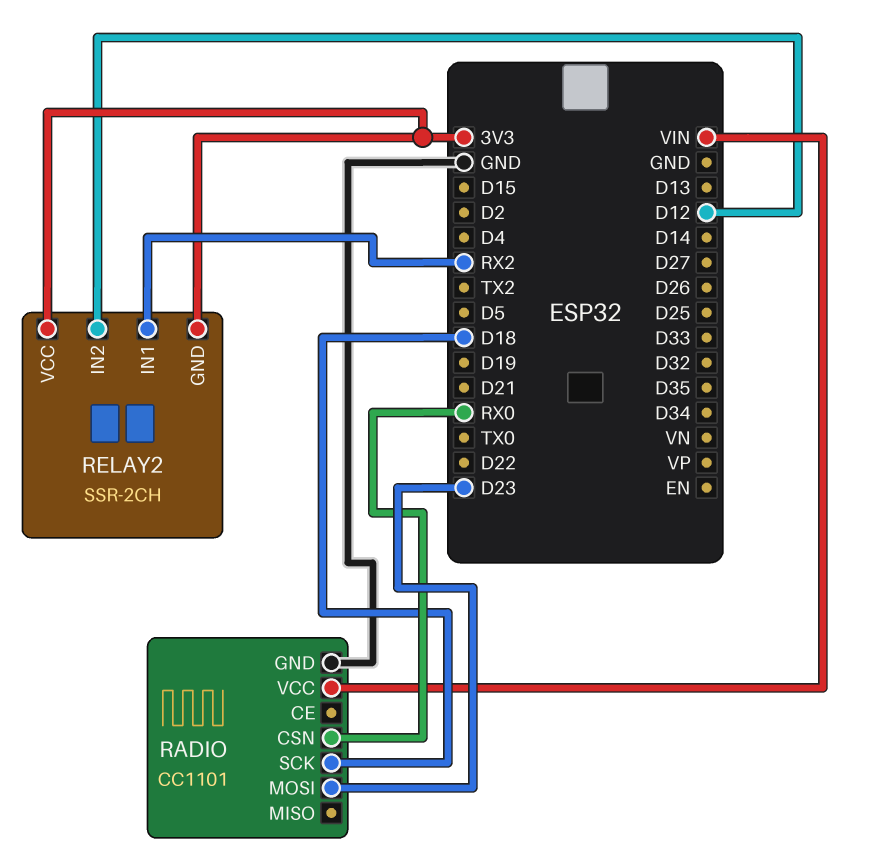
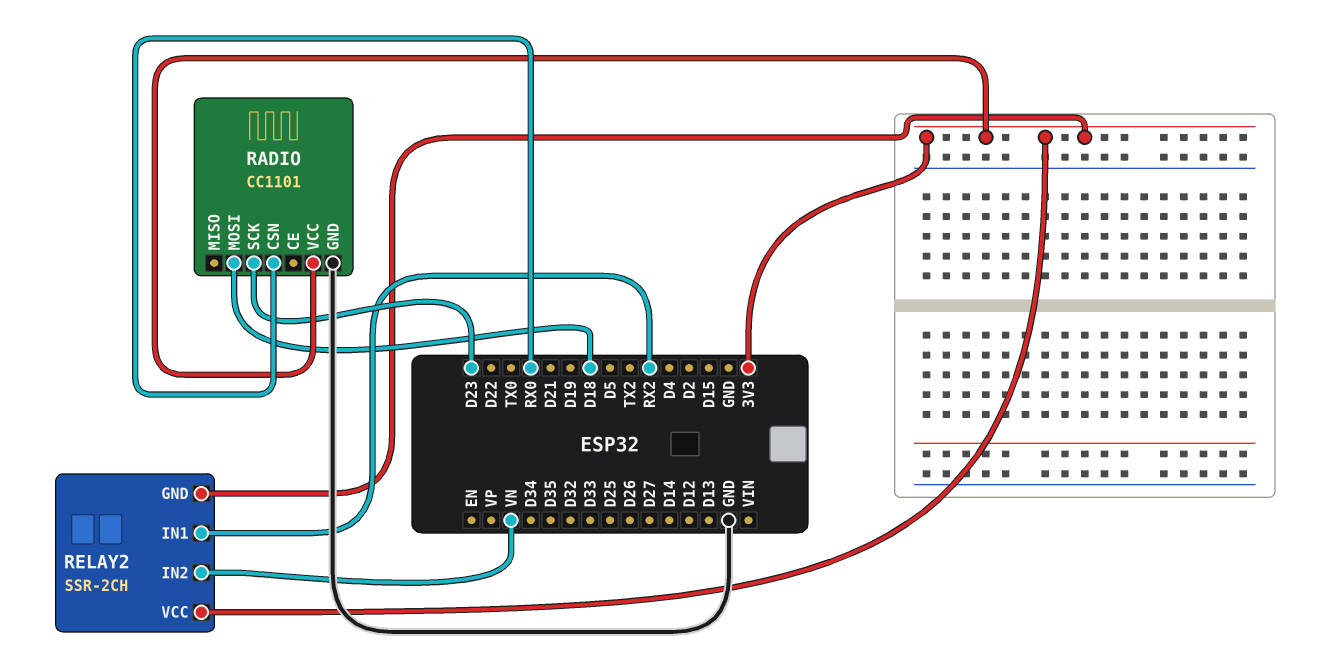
RADIO pin MOSI: D23 -> D18
RADIO pin SCK: D18 -> D23
RADIO pin VCC: VIN -> 3V3
RELAY2 pin IN2: D12 -> VN

